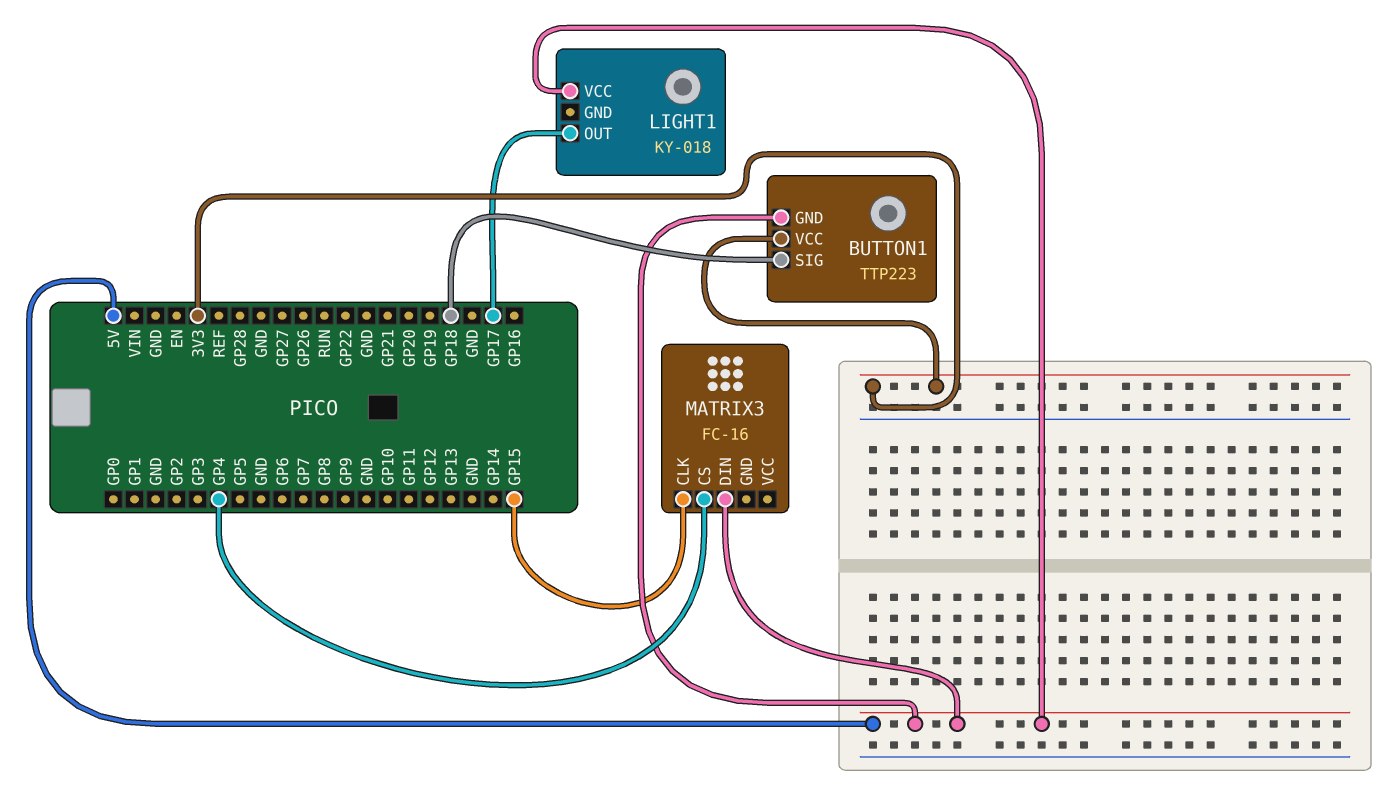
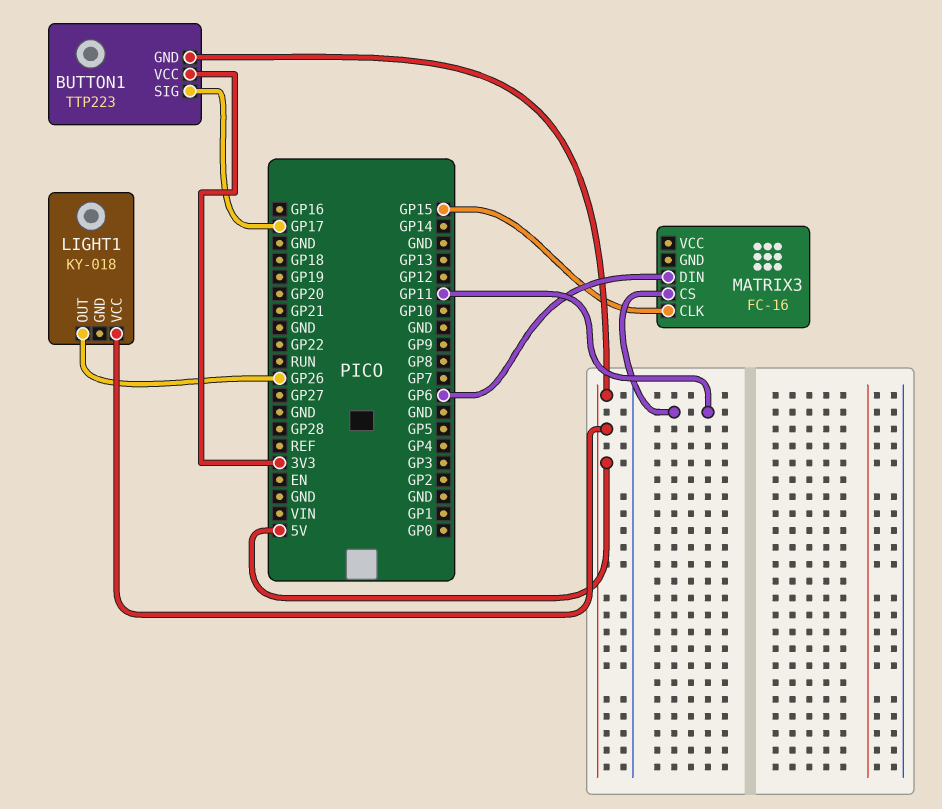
BUTTON1 pin SIG: GP18 -> GP17
LIGHT1 pin OUT: GP17 -> GP26
MATRIX3 pin CS: GP4 -> GP11
MATRIX3 pin DIN: 5V -> GP6

